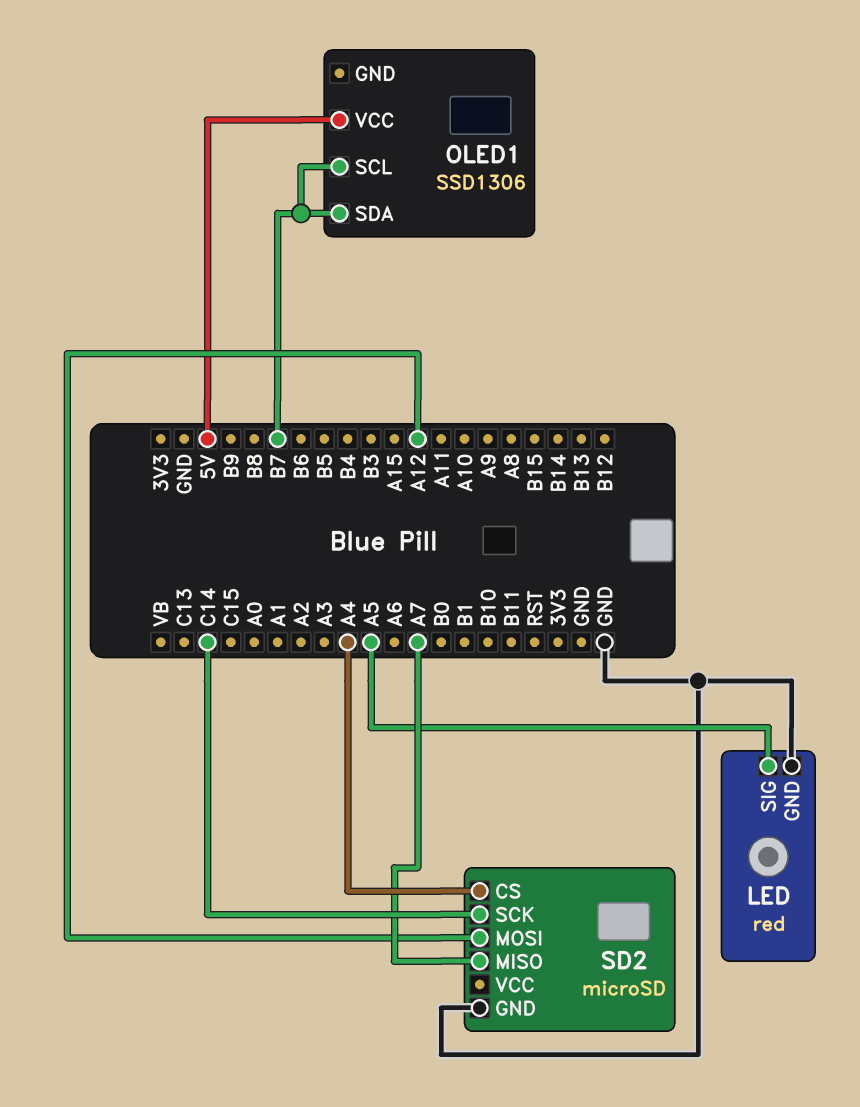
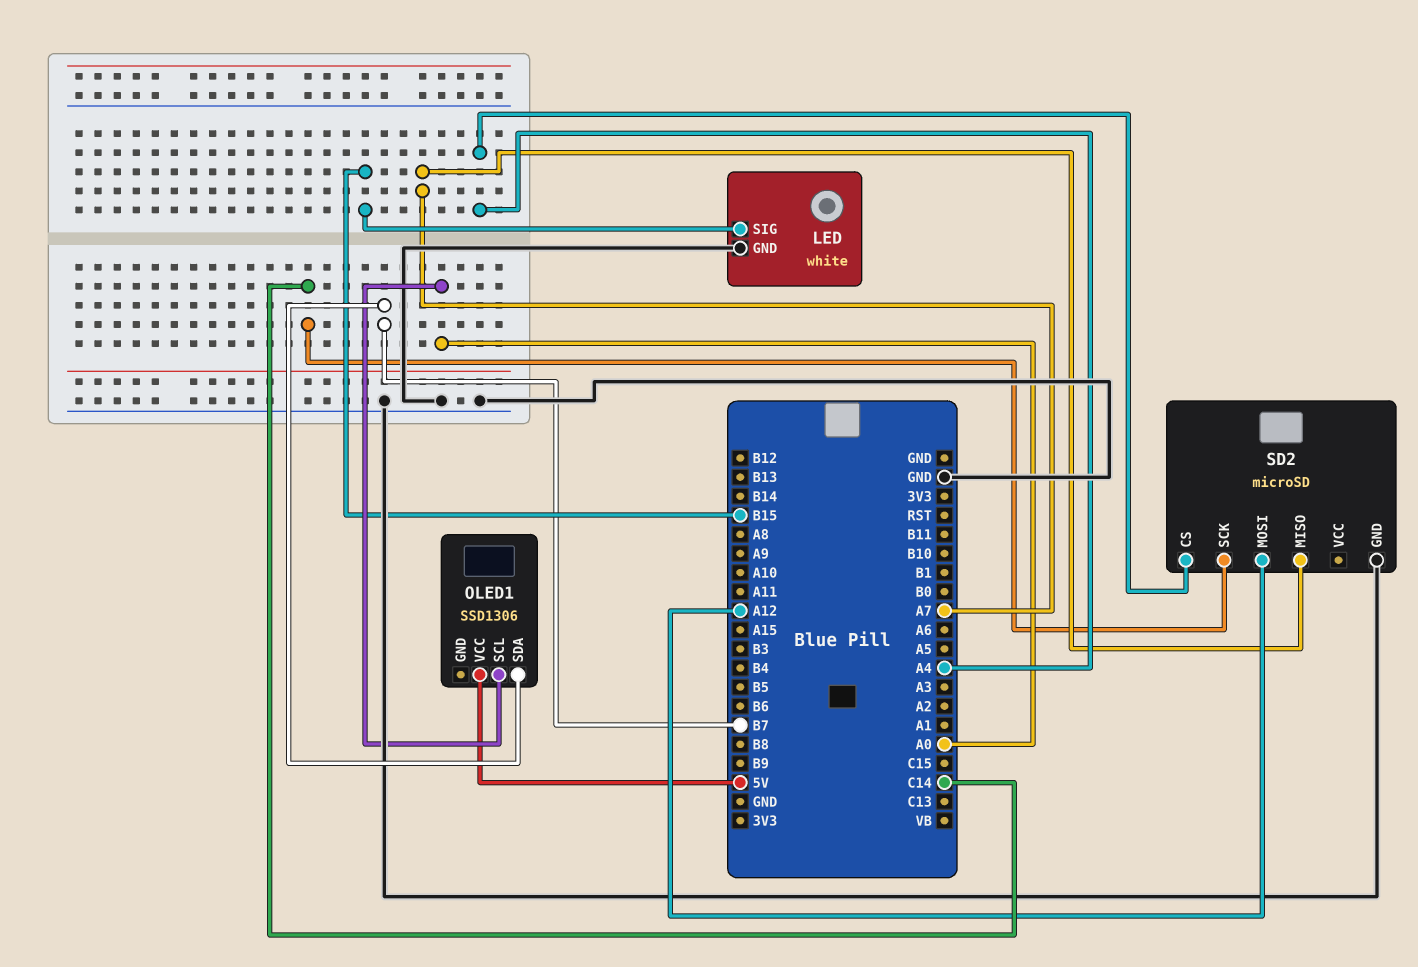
LED: red -> white
LED pin SIG: A5 -> B15
OLED1 pin SCL: B7 -> A0

